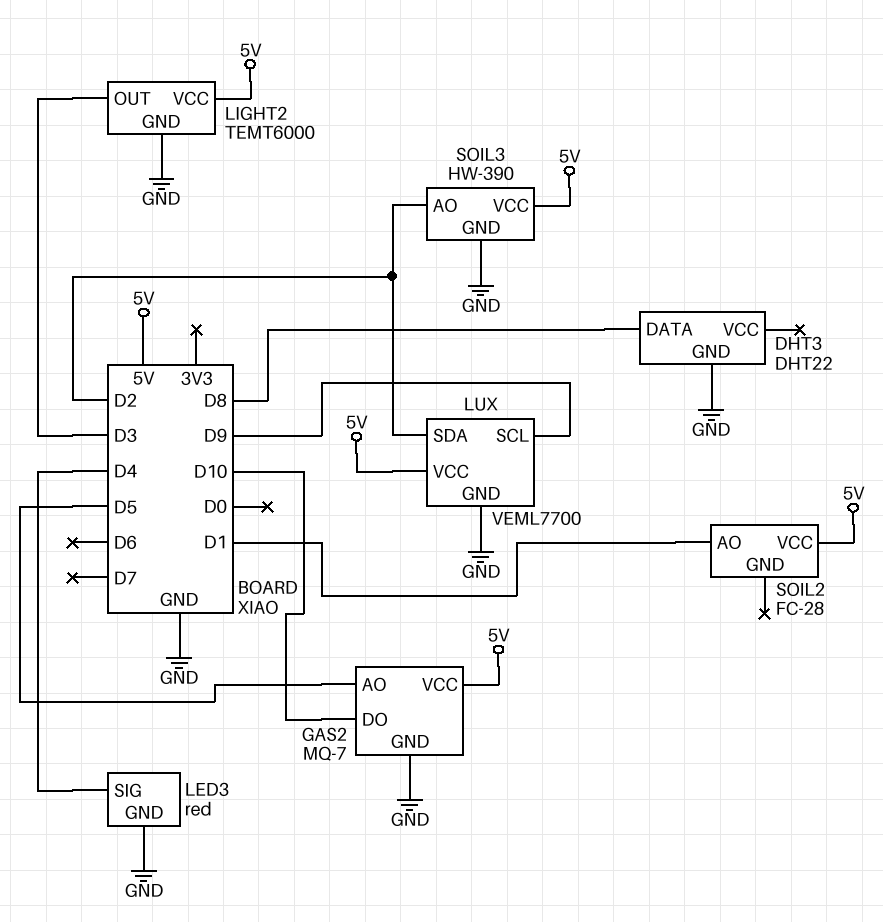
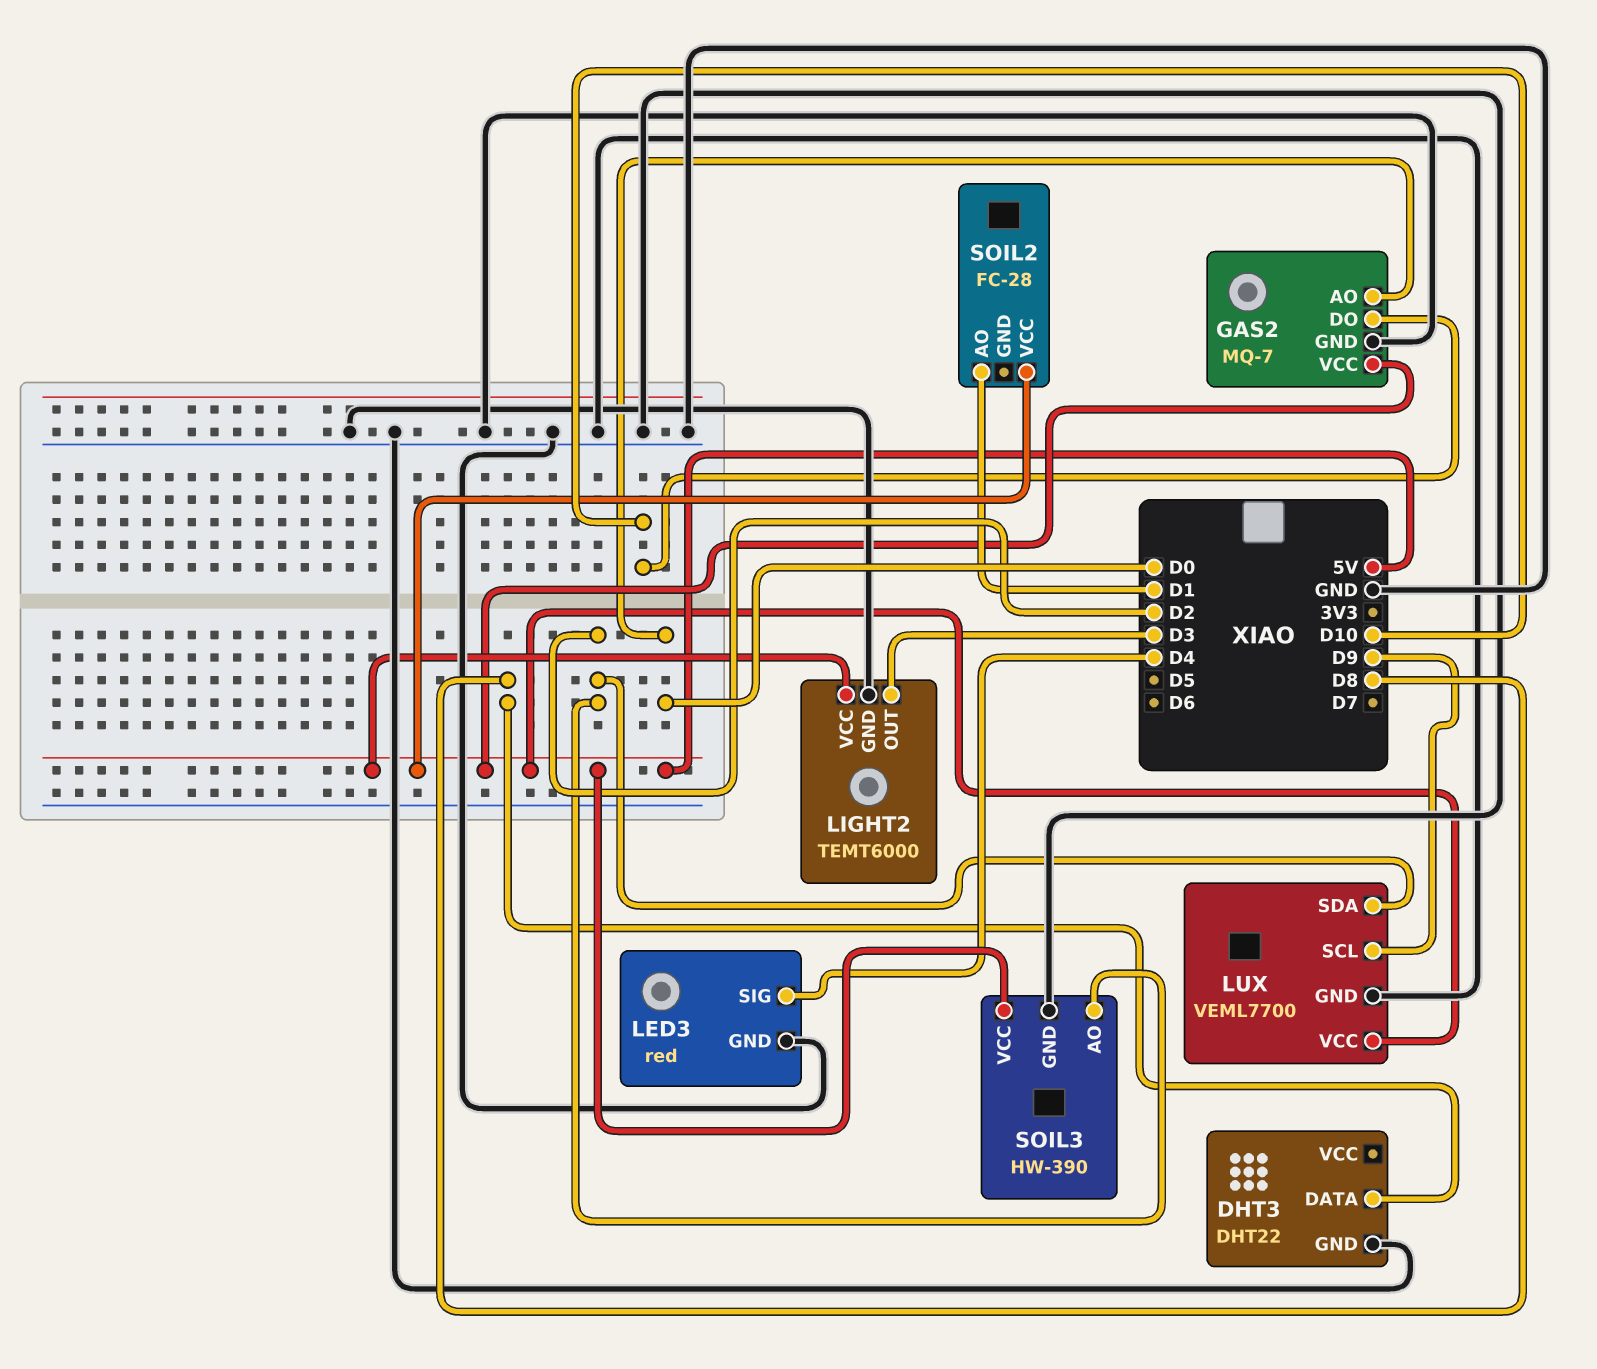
GAS2 pin AO: D5 -> D0

